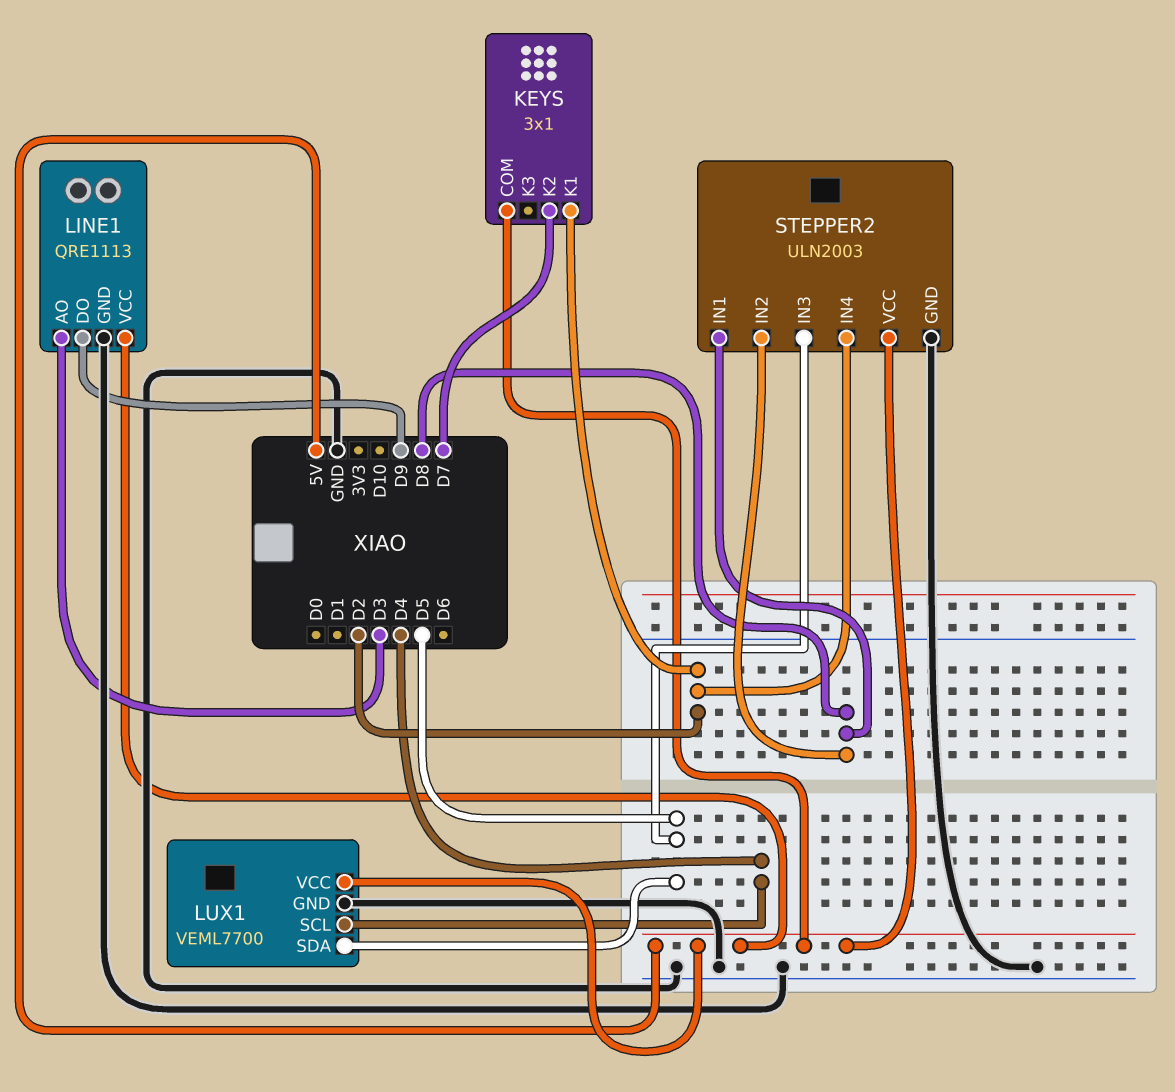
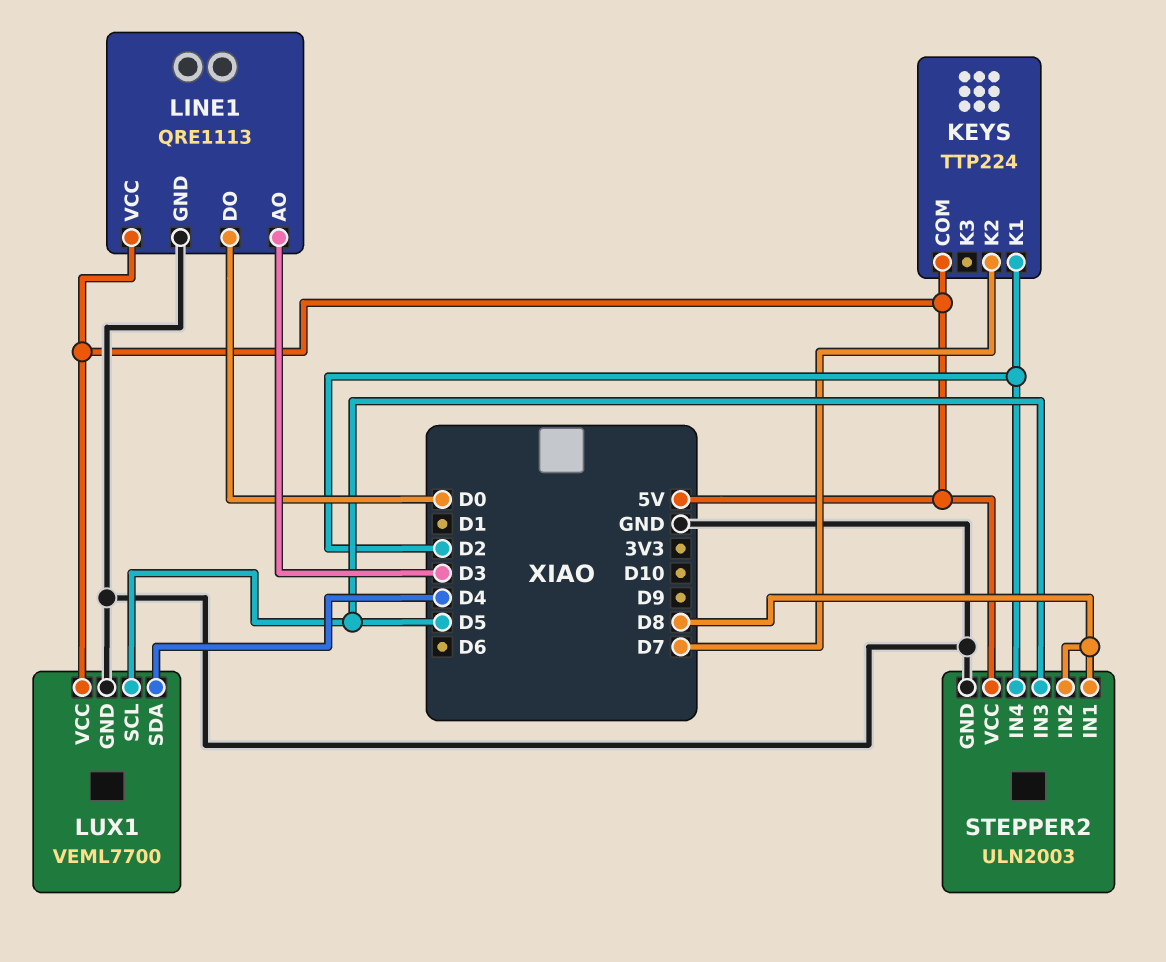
KEYS: 3x1 -> TTP224
LINE1 pin DO: D9 -> D0
LUX1 pin SCL: D4 -> D5
LUX1 pin SDA: D5 -> D4

